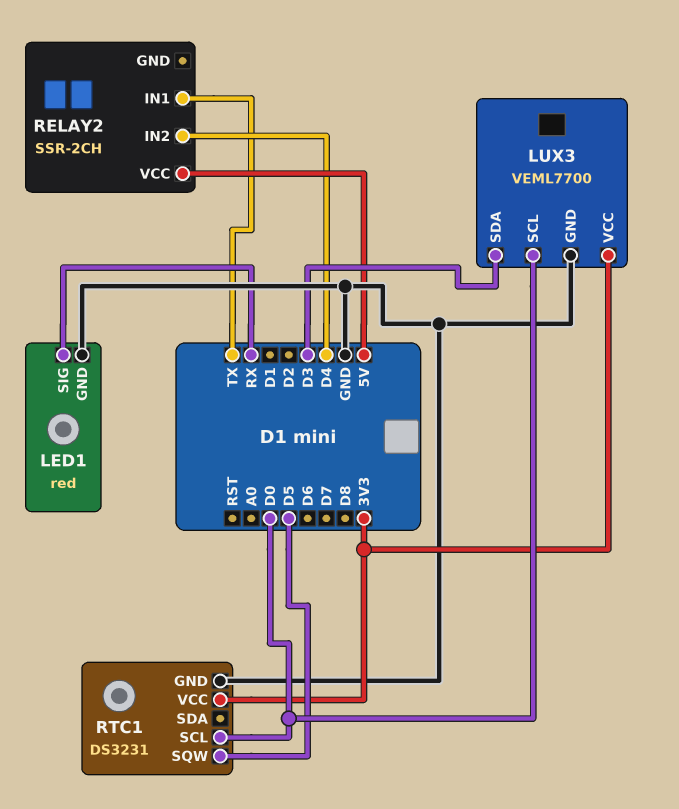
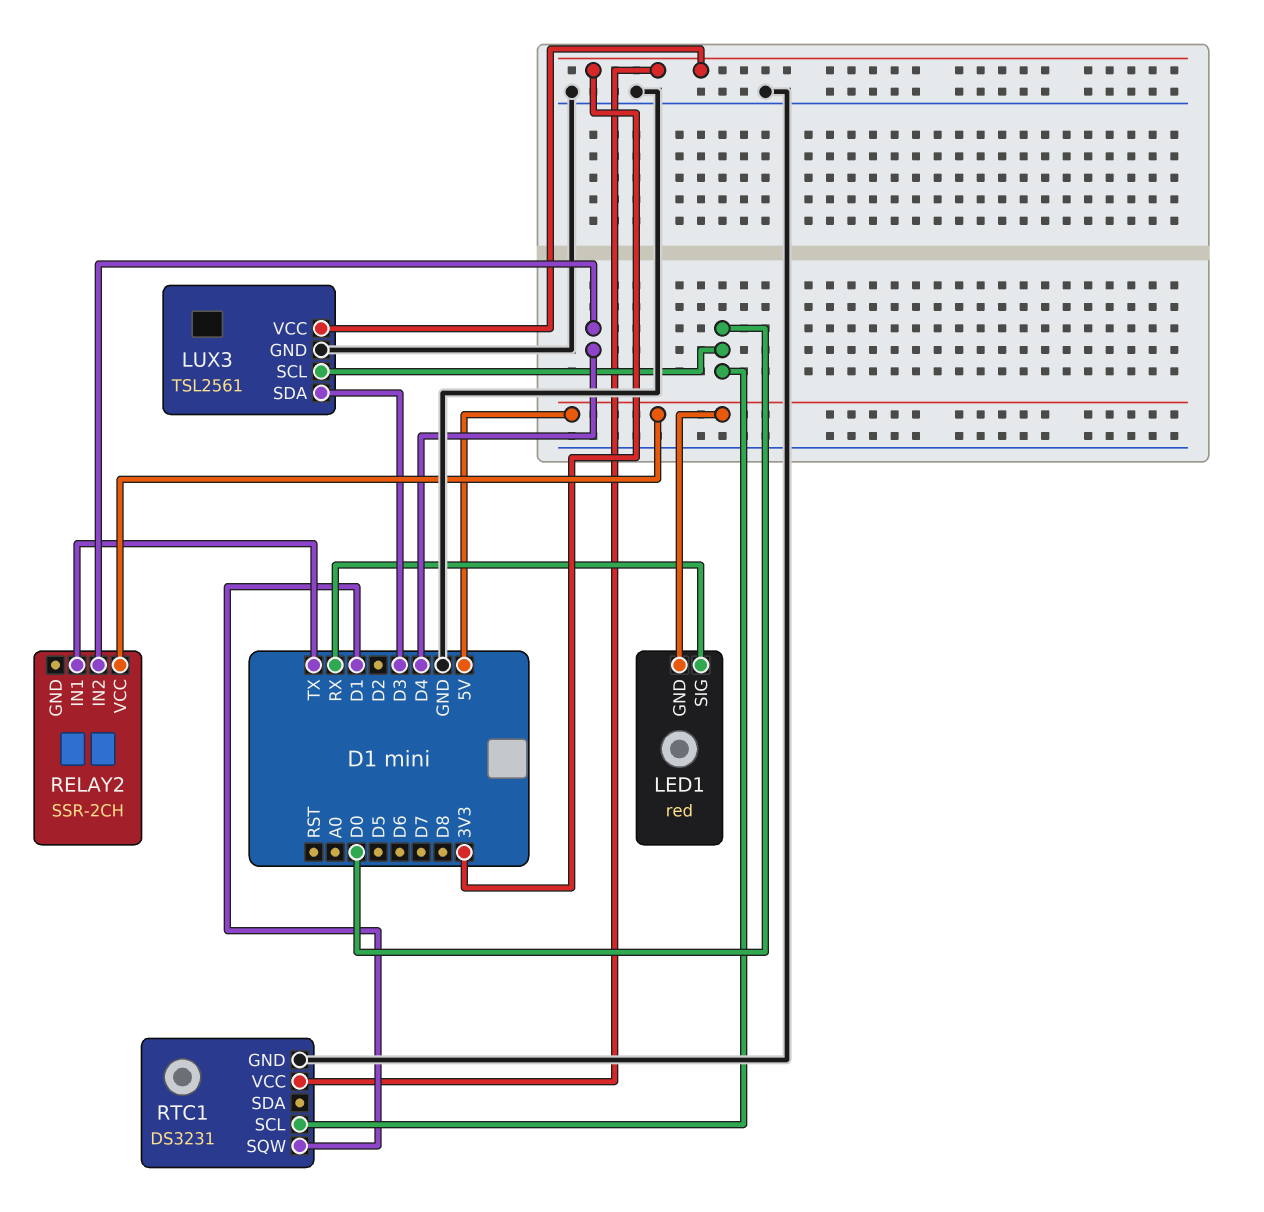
LED1 pin GND: GND -> 5V
LUX3: VEML7700 -> TSL2561
RTC1 pin SQW: D5 -> D1

